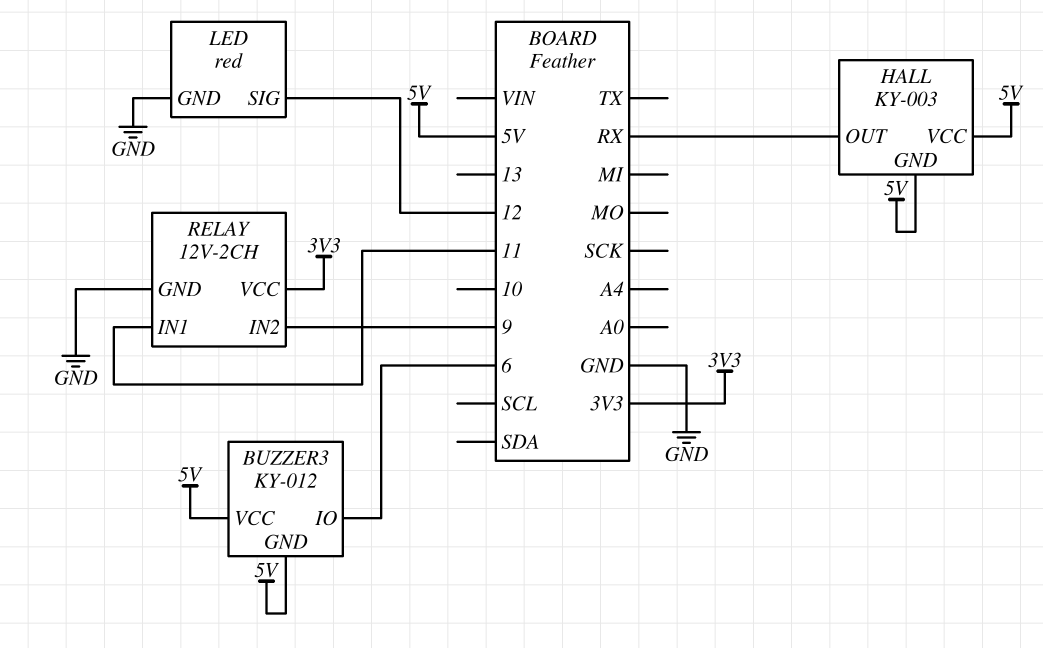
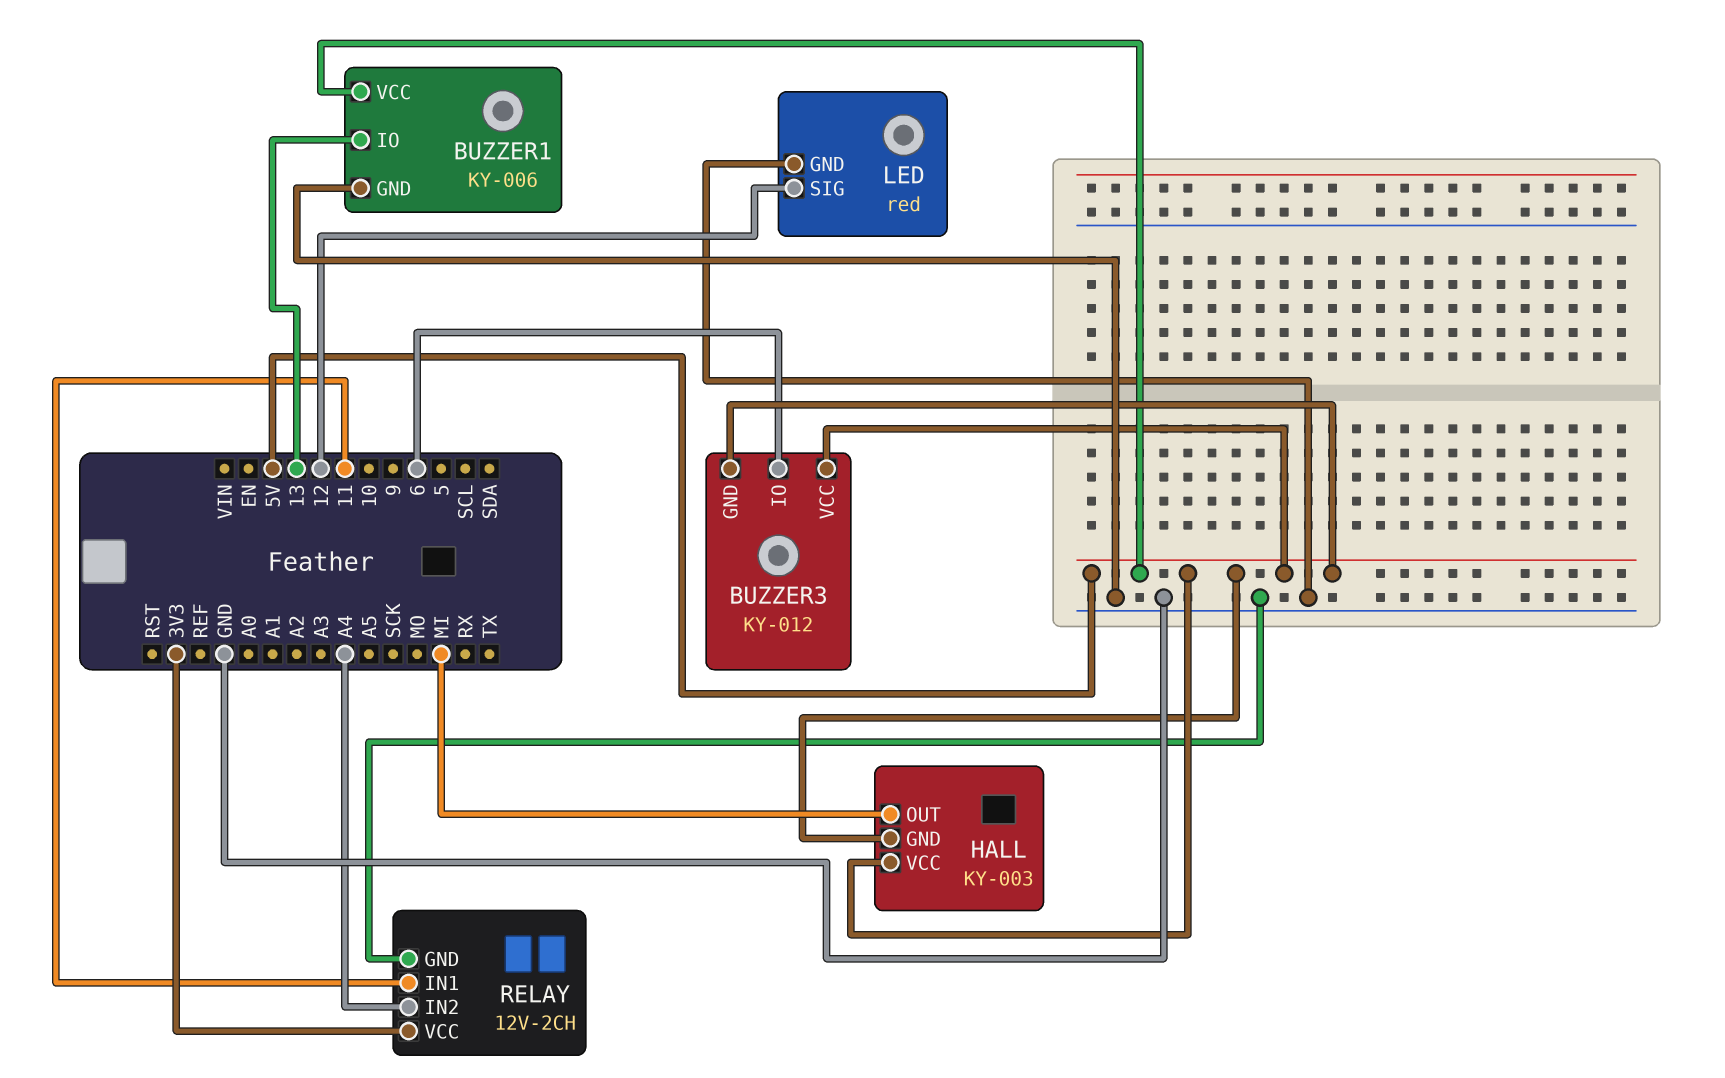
BUZZER1: none -> KY-006
BUZZER1 pin GND: none -> GND
BUZZER1 pin IO: none -> 13
BUZZER1 pin VCC: none -> 5V
HALL pin OUT: RX -> MI
RELAY pin IN2: 9 -> A4

